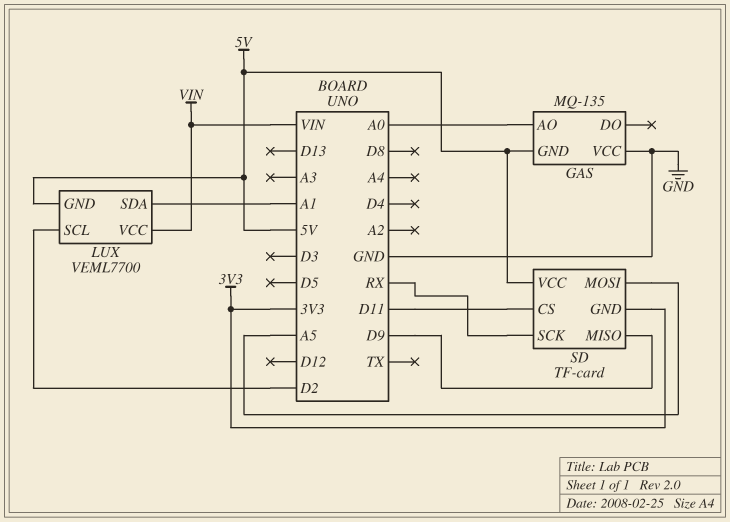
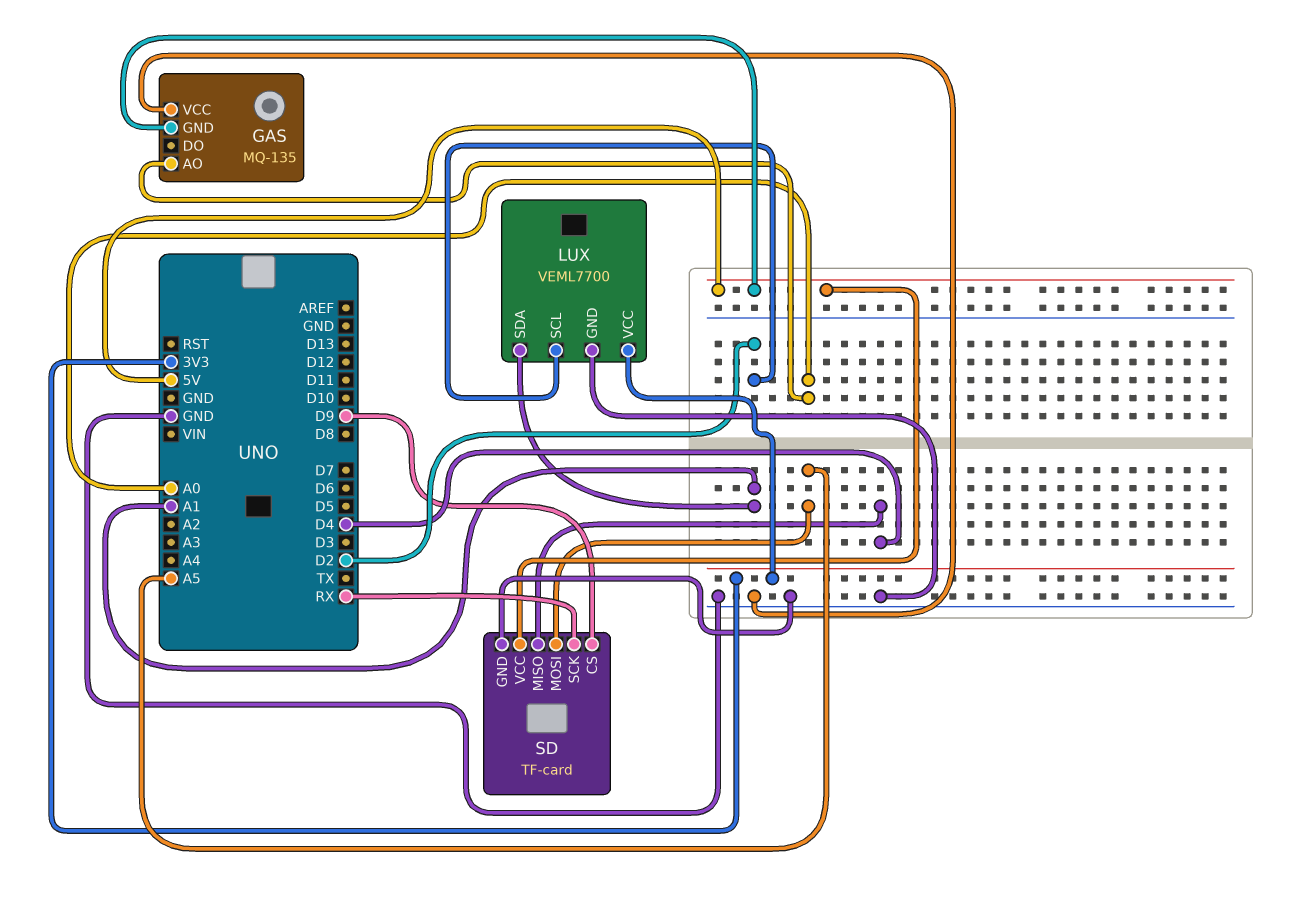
LUX pin GND: 5V -> GND
LUX pin VCC: VIN -> 3V3
SD pin CS: D11 -> D9
SD pin GND: 3V3 -> GND
SD pin MISO: D9 -> D4

